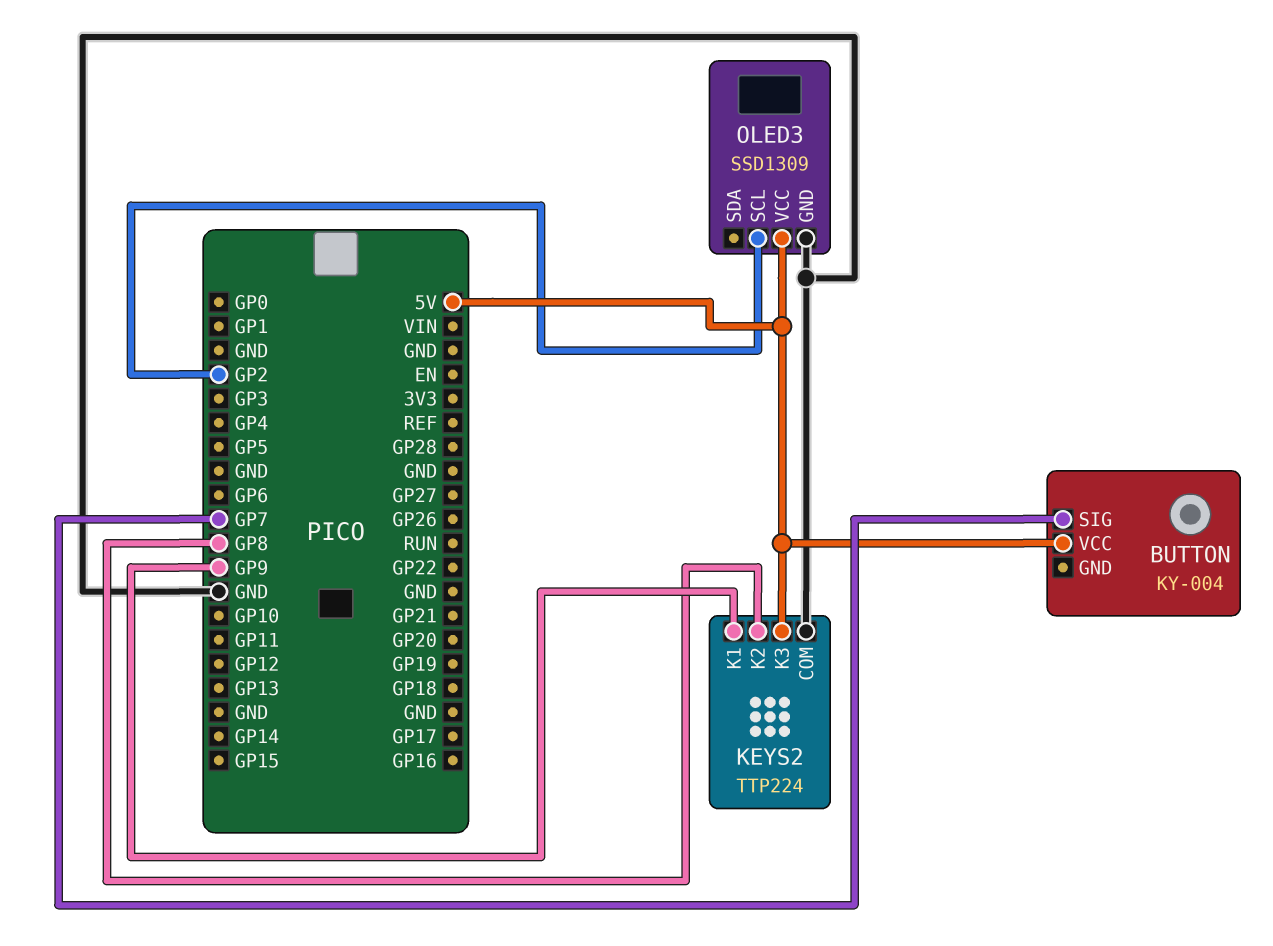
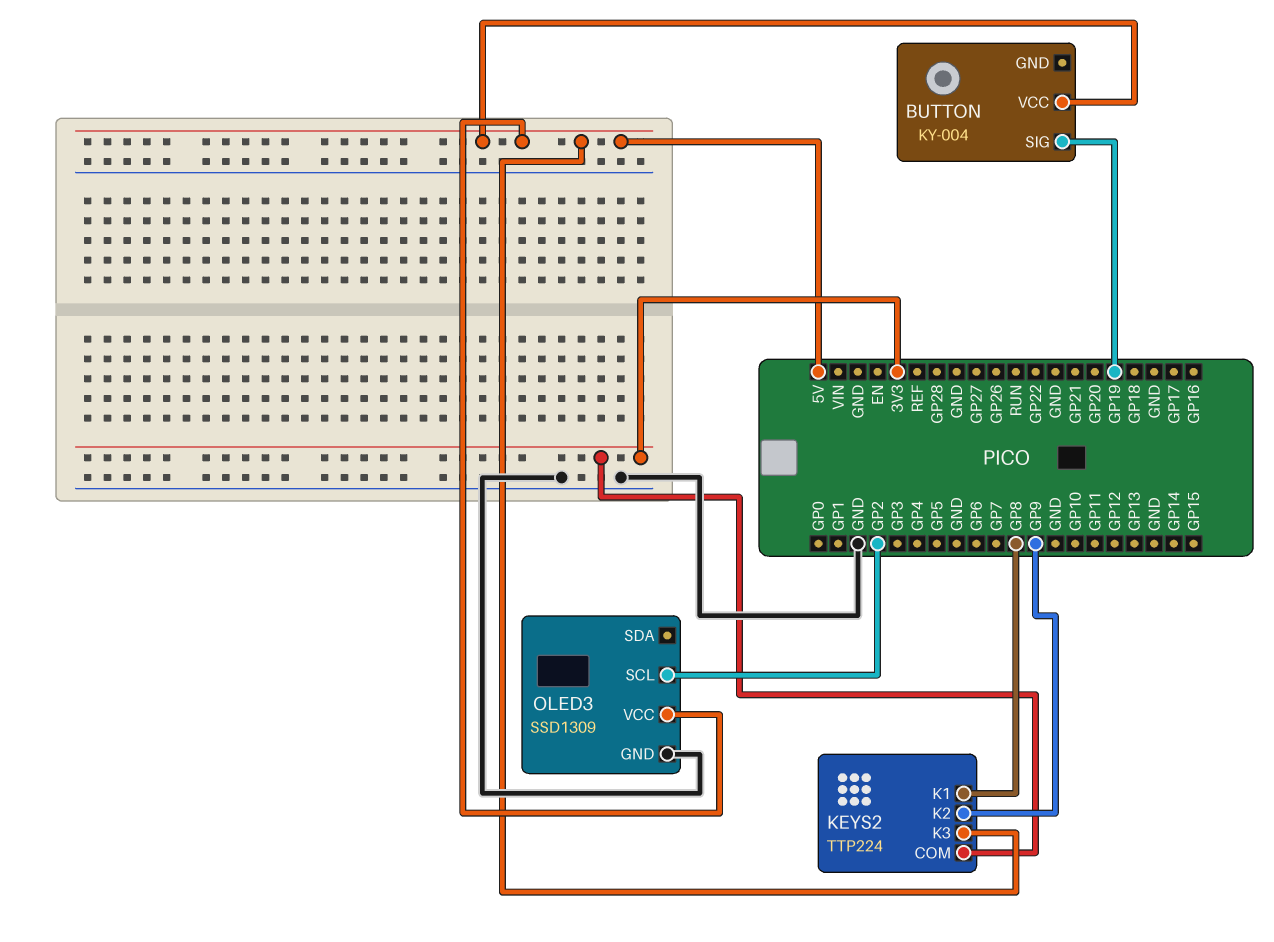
BUTTON pin SIG: GP7 -> GP19
KEYS2 pin COM: GND -> 3V3
KEYS2 pin K1: GP9 -> GP8
KEYS2 pin K2: GP8 -> GP9

